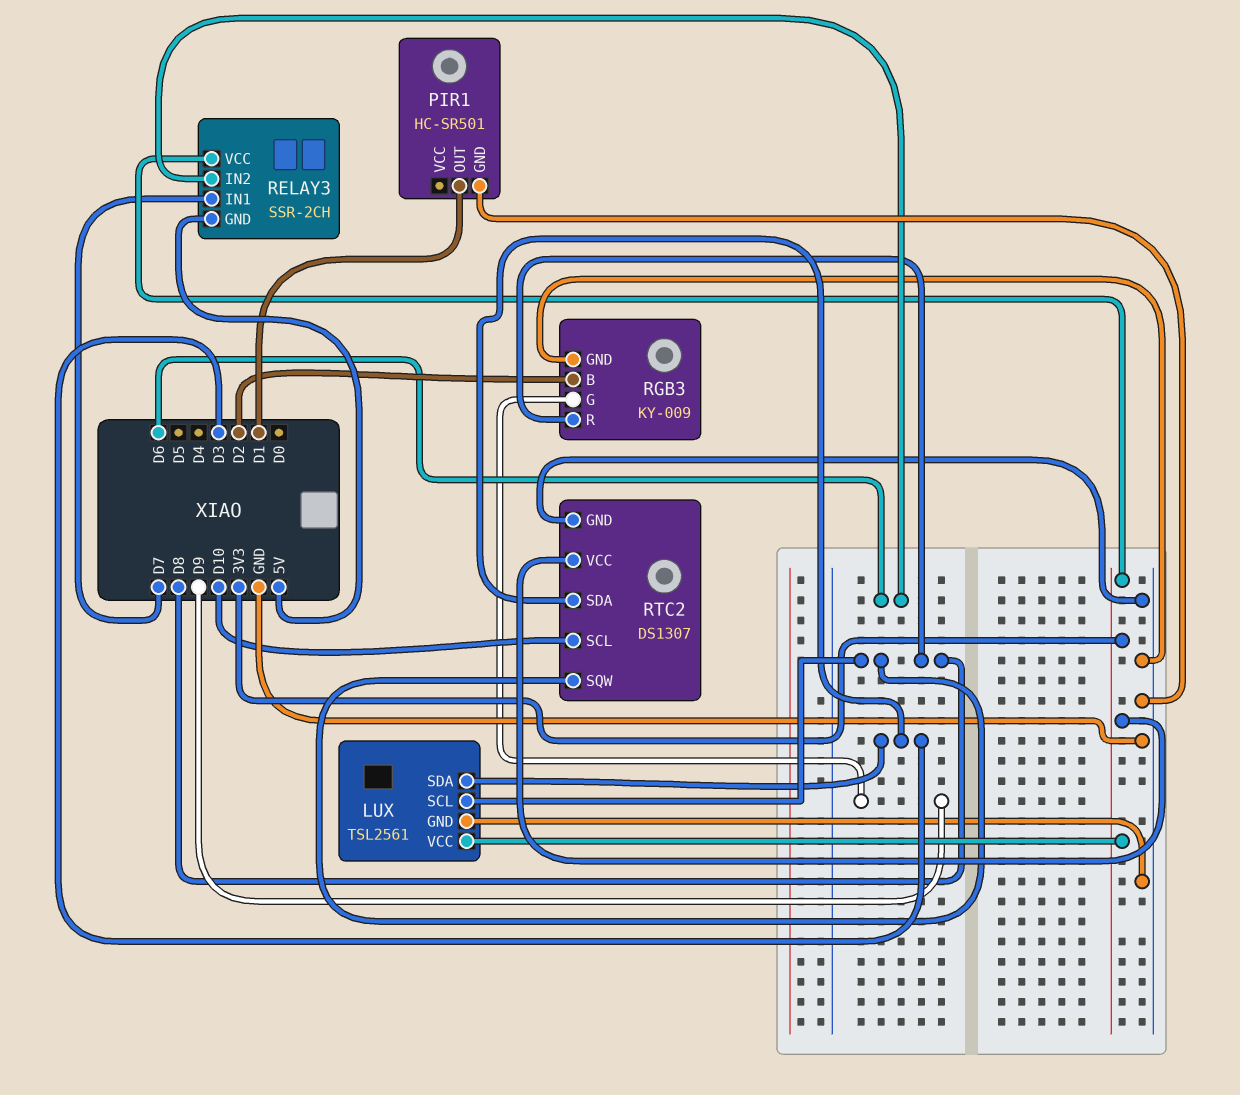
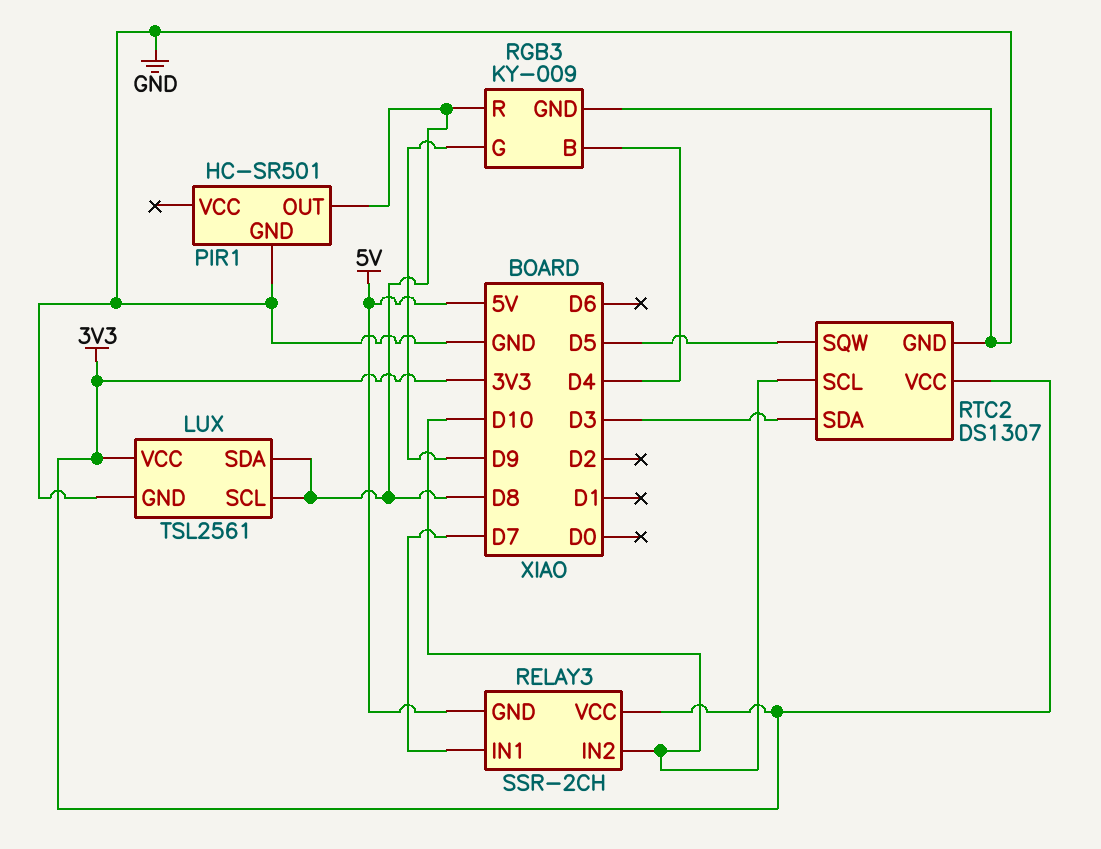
LUX pin SDA: D3 -> D8
PIR1 pin OUT: D1 -> D8
RELAY3 pin IN2: D6 -> D10
RGB3 pin B: D2 -> D4
RTC2 pin SQW: D8 -> D5

